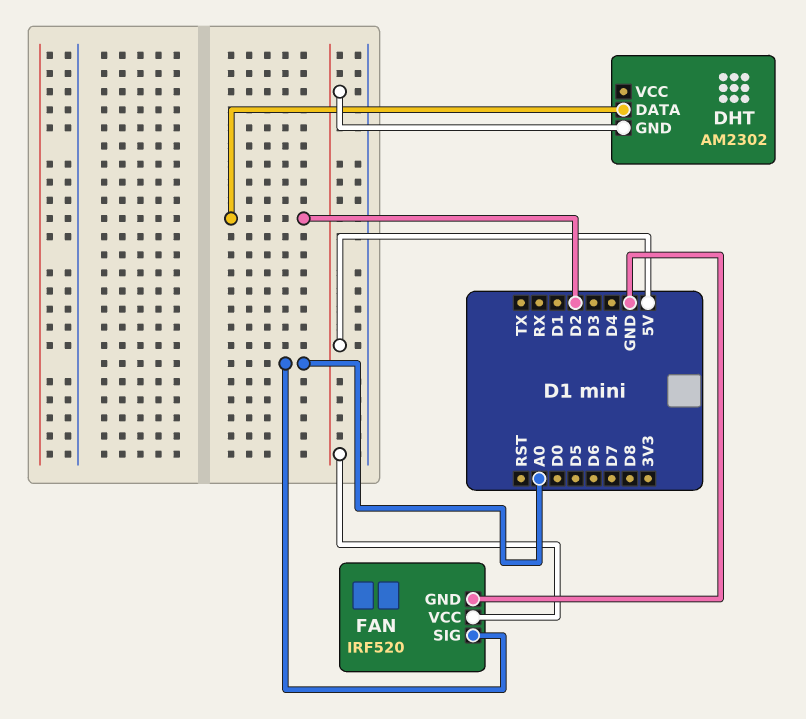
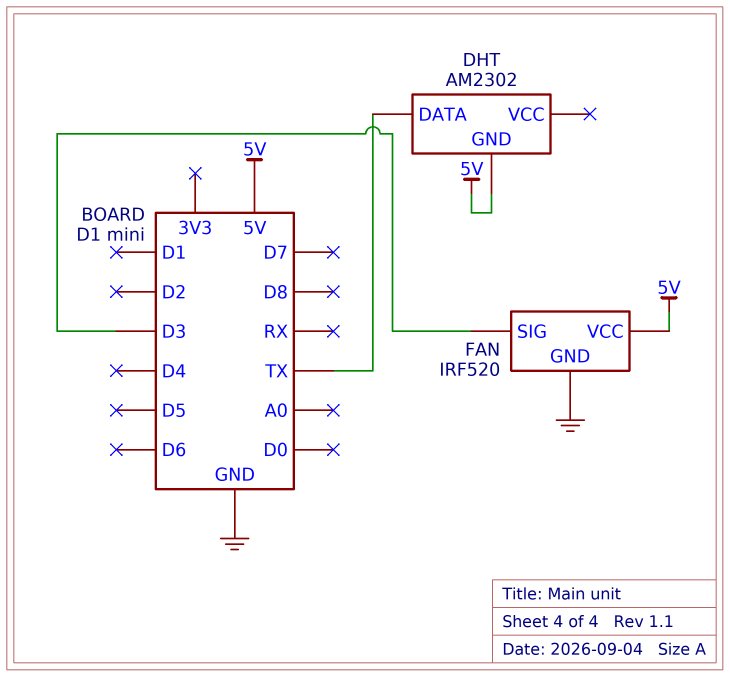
DHT pin DATA: D2 -> TX
FAN pin SIG: A0 -> D3

